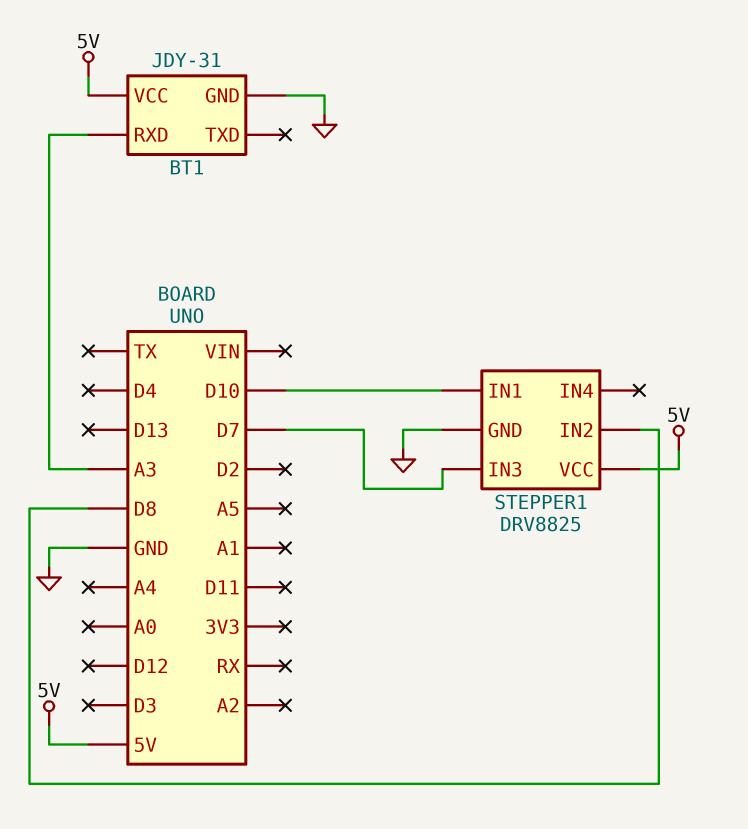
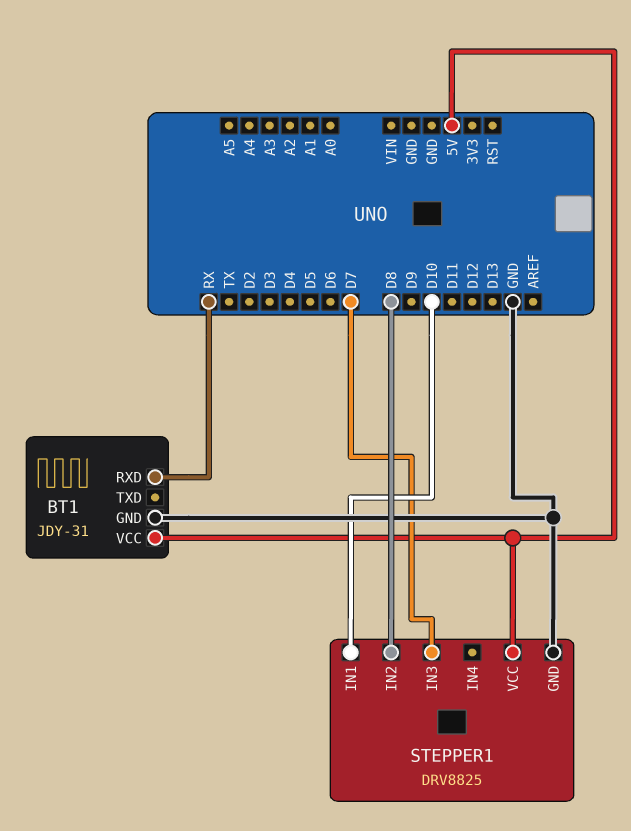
BT1 pin RXD: A3 -> RX

